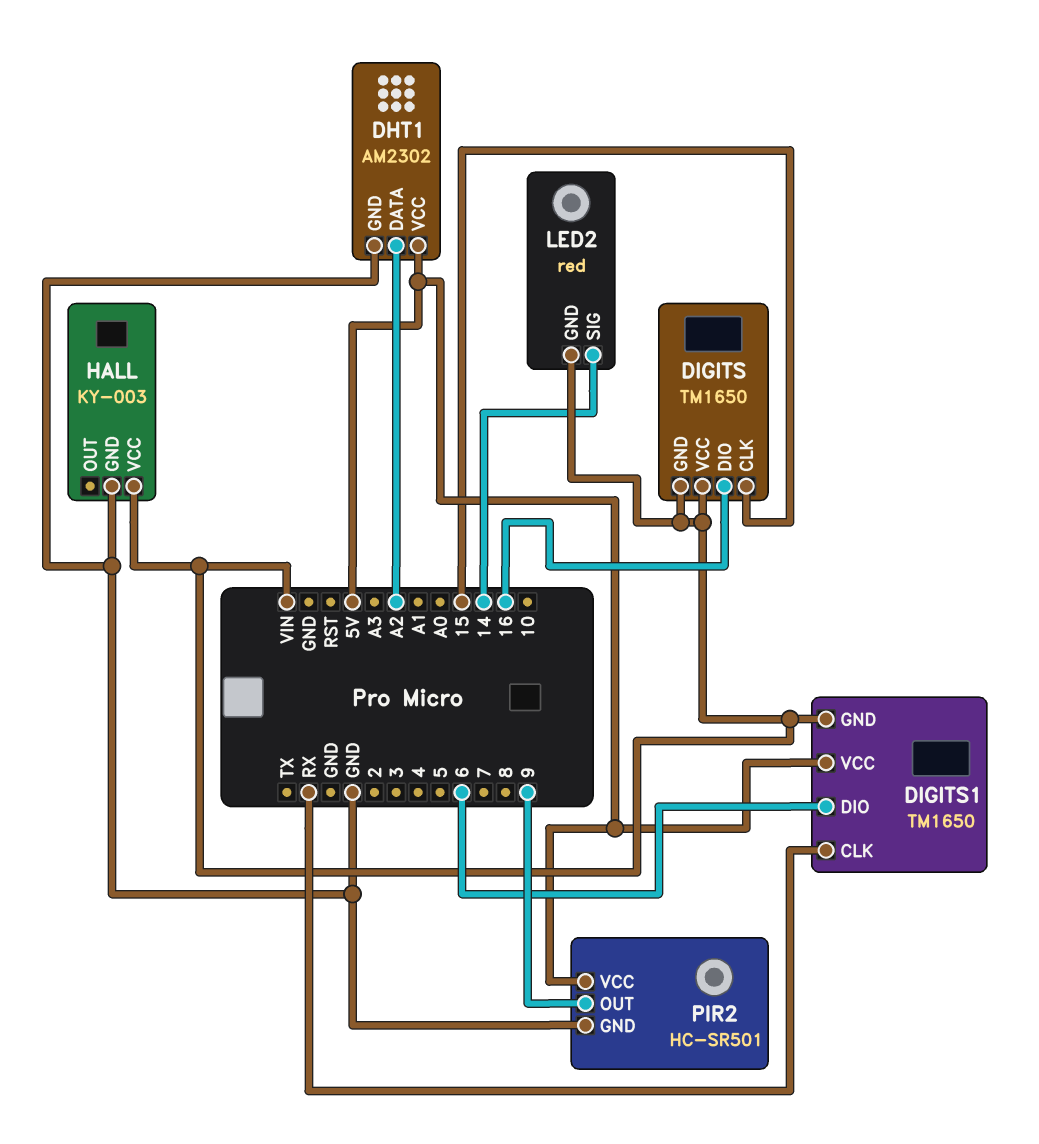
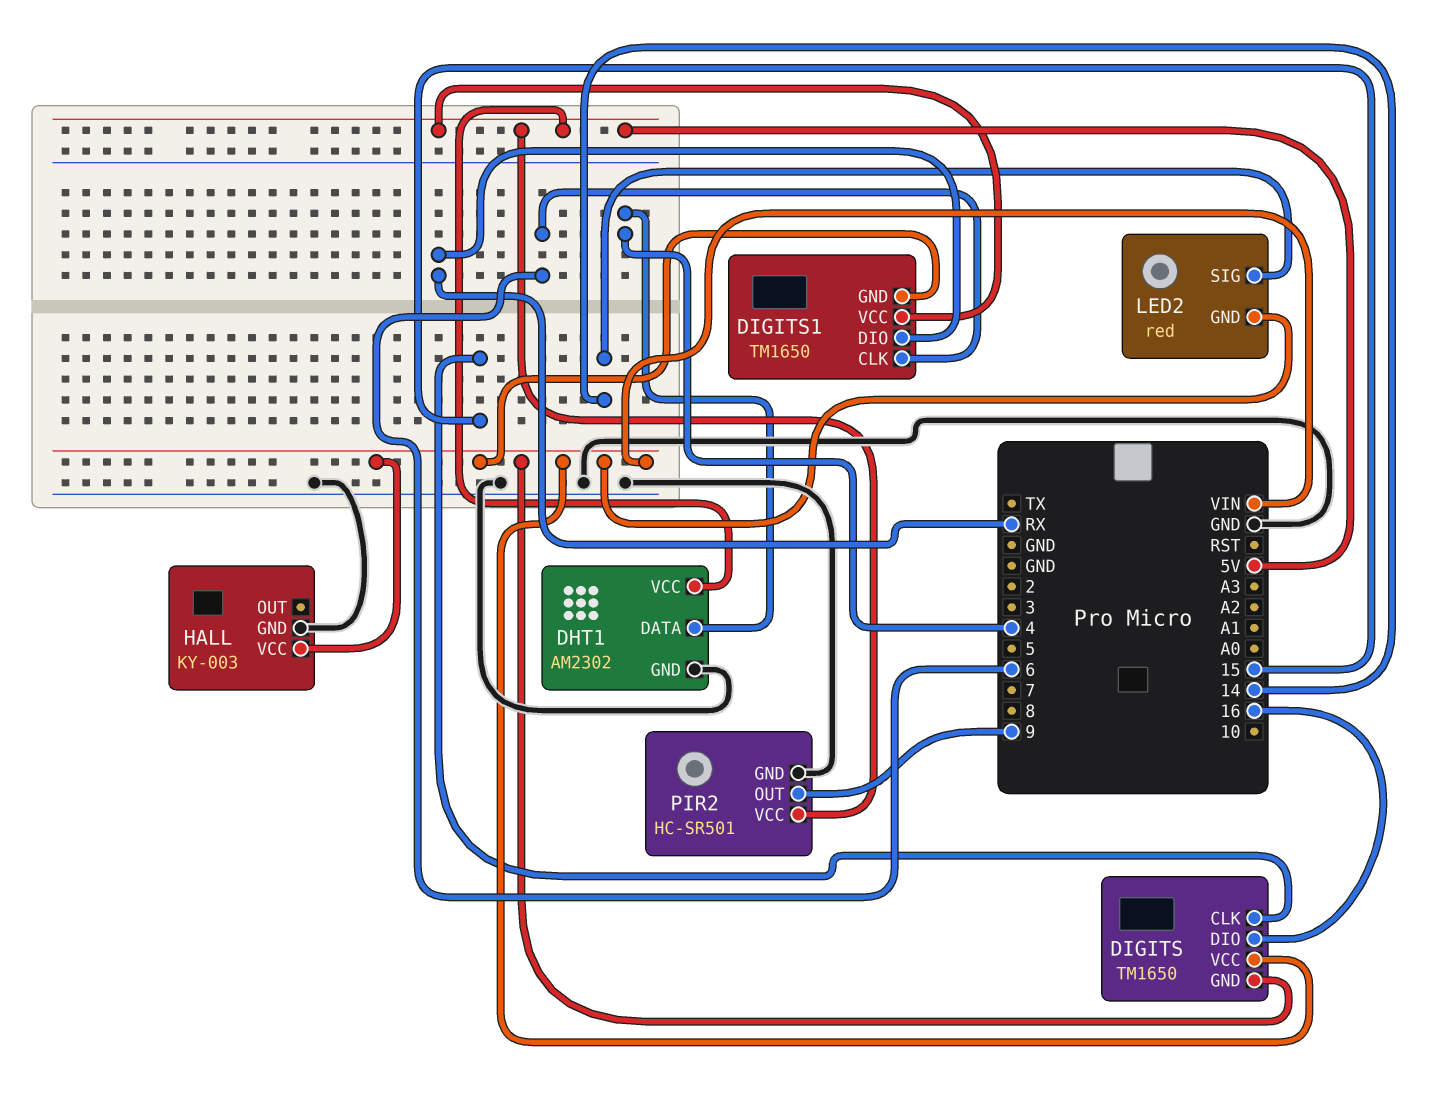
DHT1 pin DATA: A2 -> 4
DIGITS1 pin CLK: RX -> 6
DIGITS1 pin DIO: 6 -> RX

